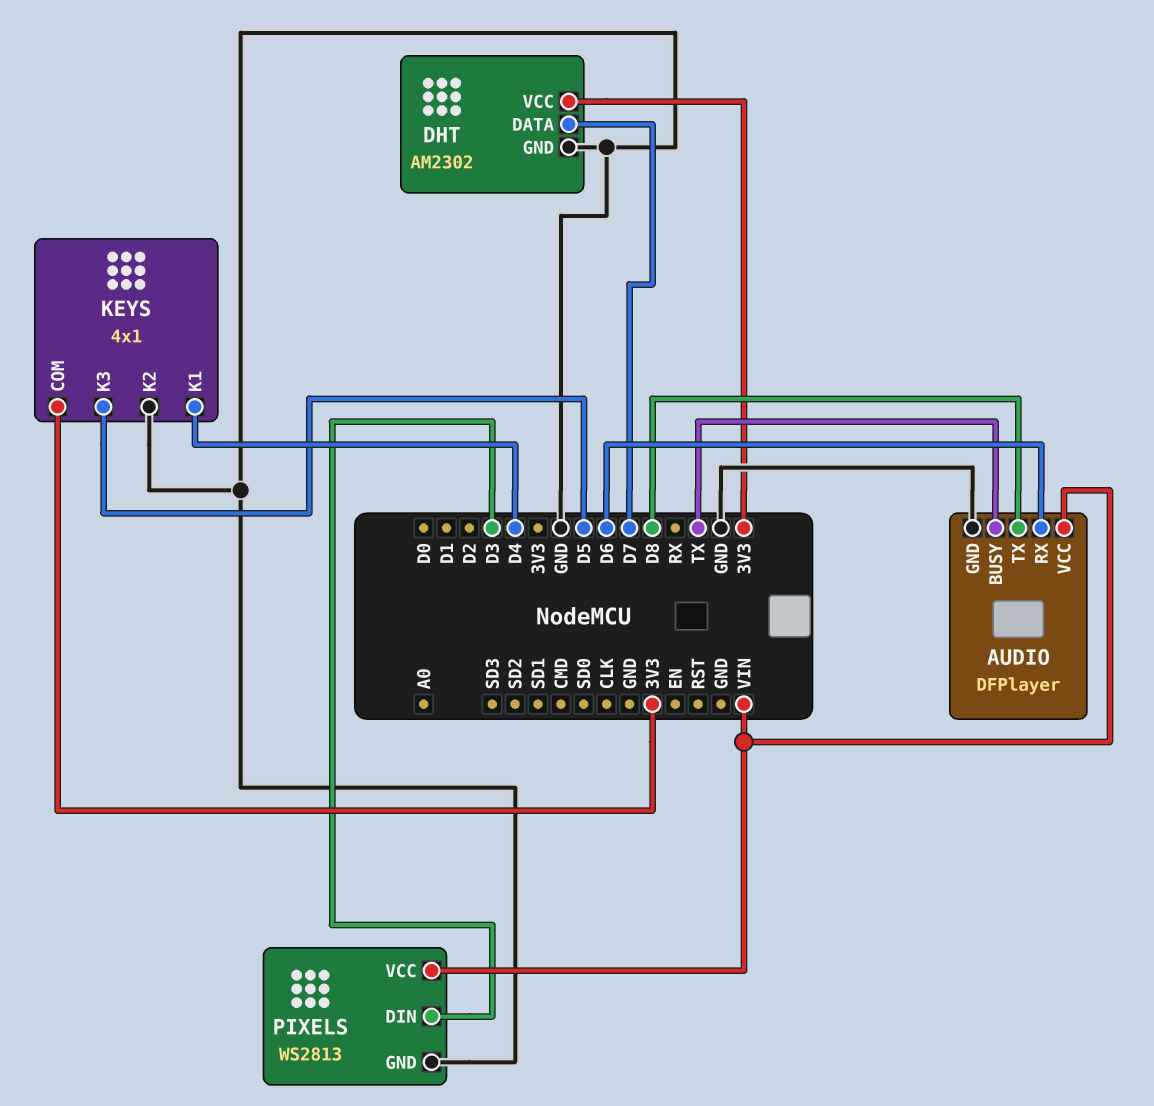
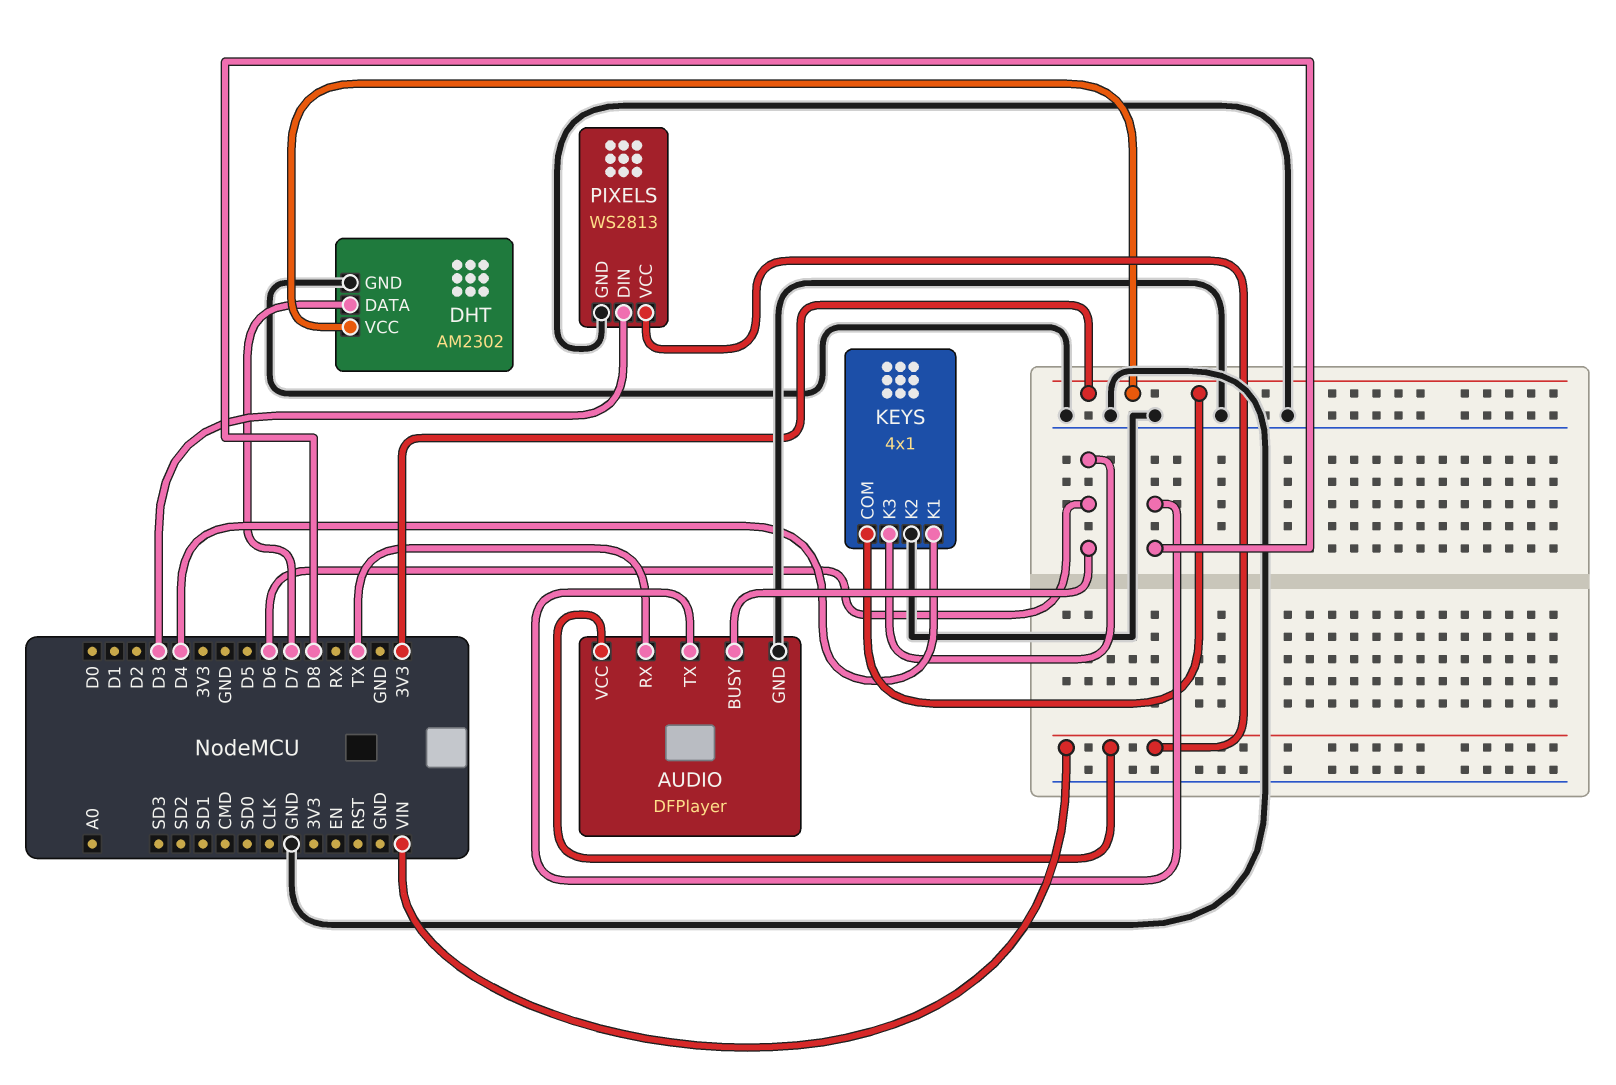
AUDIO pin BUSY: TX -> D6
AUDIO pin RX: D6 -> TX
KEYS pin K3: D5 -> D6

